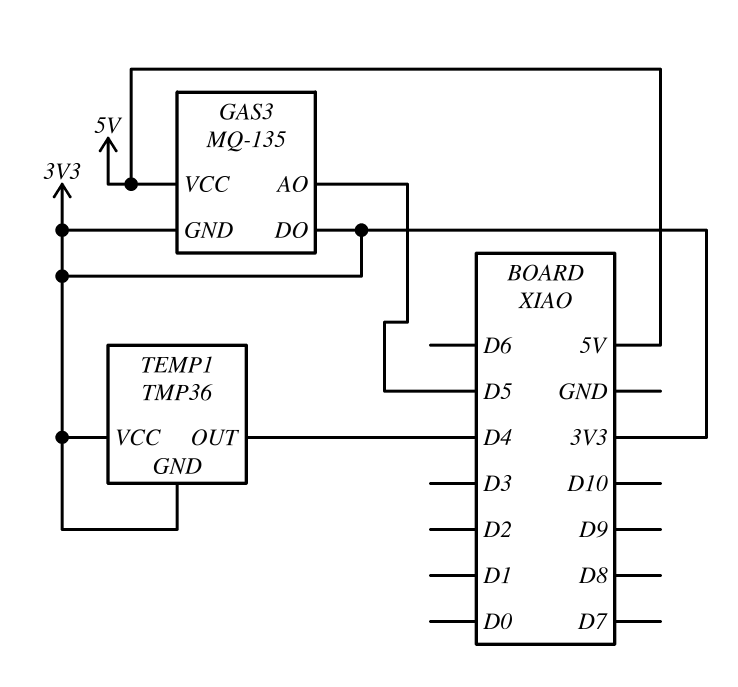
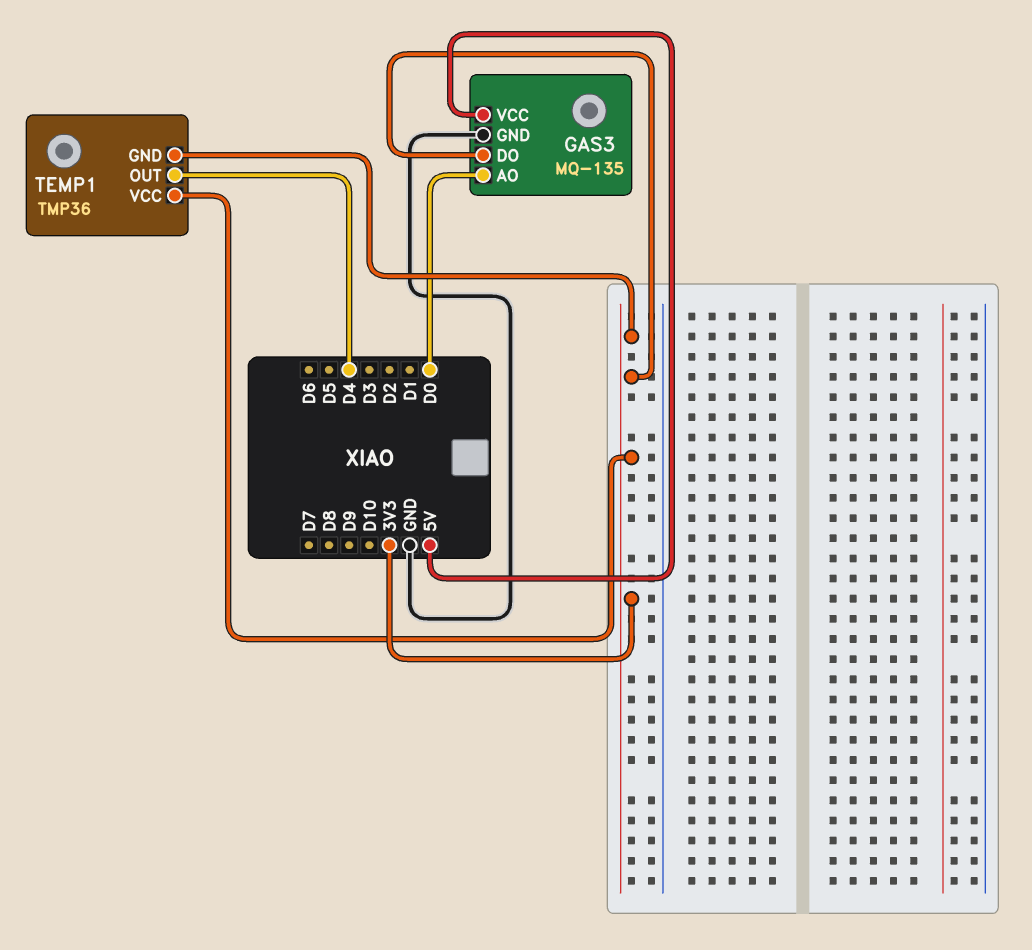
GAS3 pin AO: D5 -> D0
GAS3 pin GND: 3V3 -> GND

